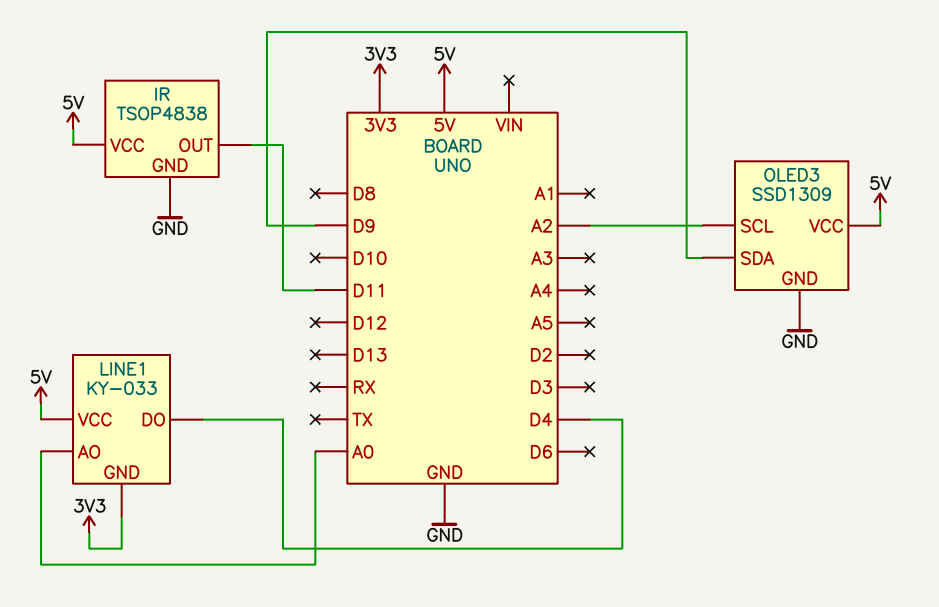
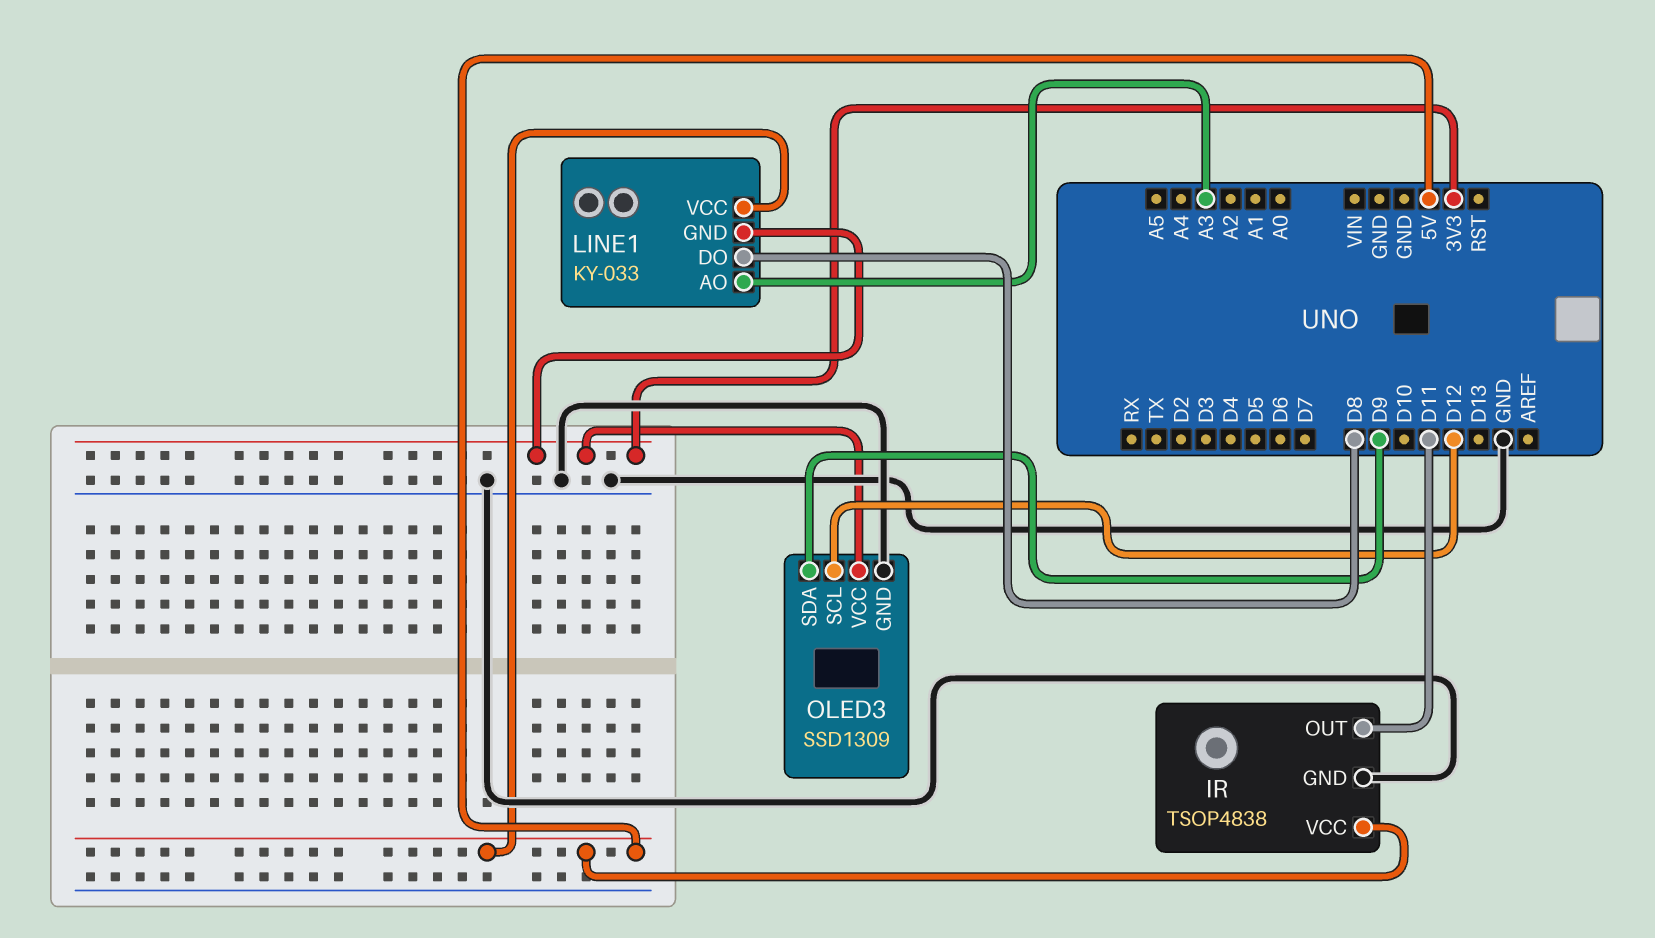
LINE1 pin AO: A0 -> A3
LINE1 pin DO: D4 -> D8
OLED3 pin SCL: A2 -> D12
OLED3 pin VCC: 5V -> 3V3

